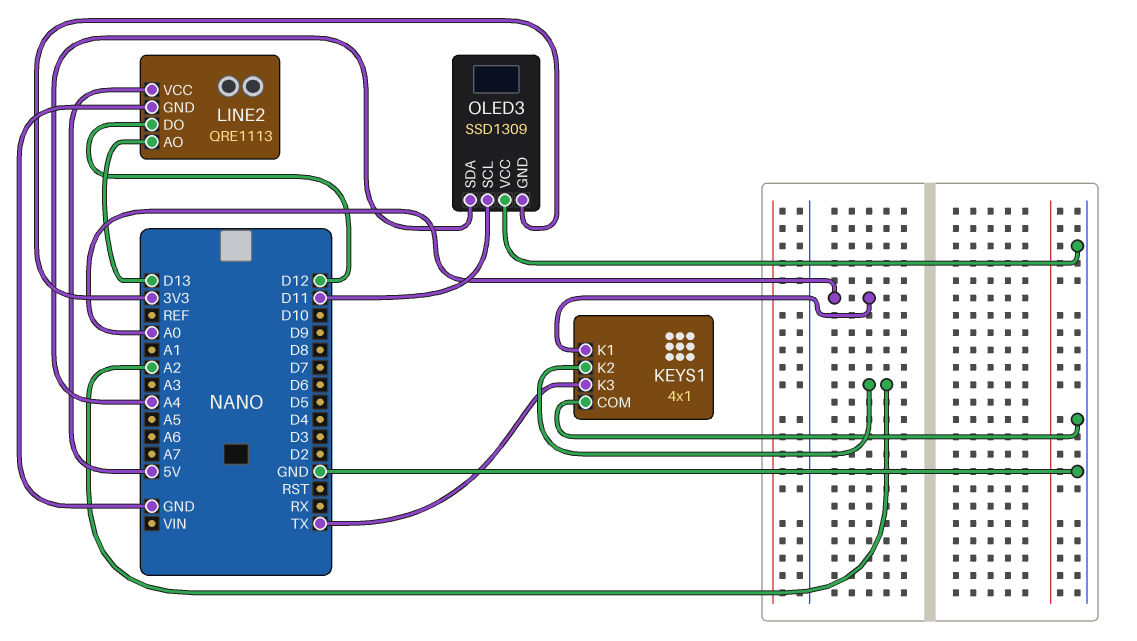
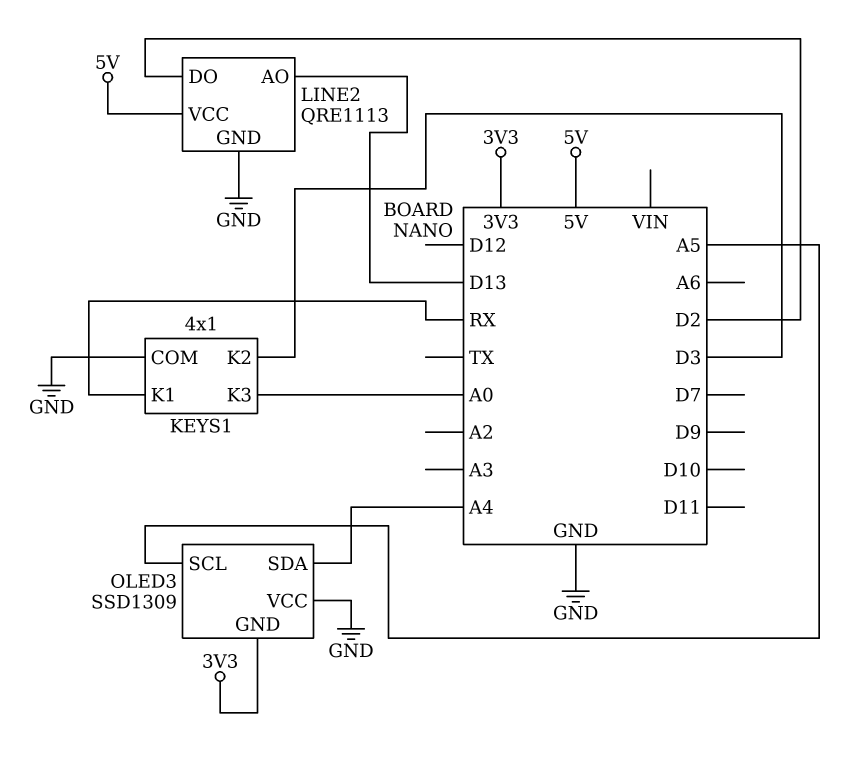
KEYS1 pin K1: A0 -> RX
KEYS1 pin K2: A2 -> D3
KEYS1 pin K3: TX -> A0
LINE2 pin DO: D12 -> D2
OLED3 pin SCL: D11 -> A5

